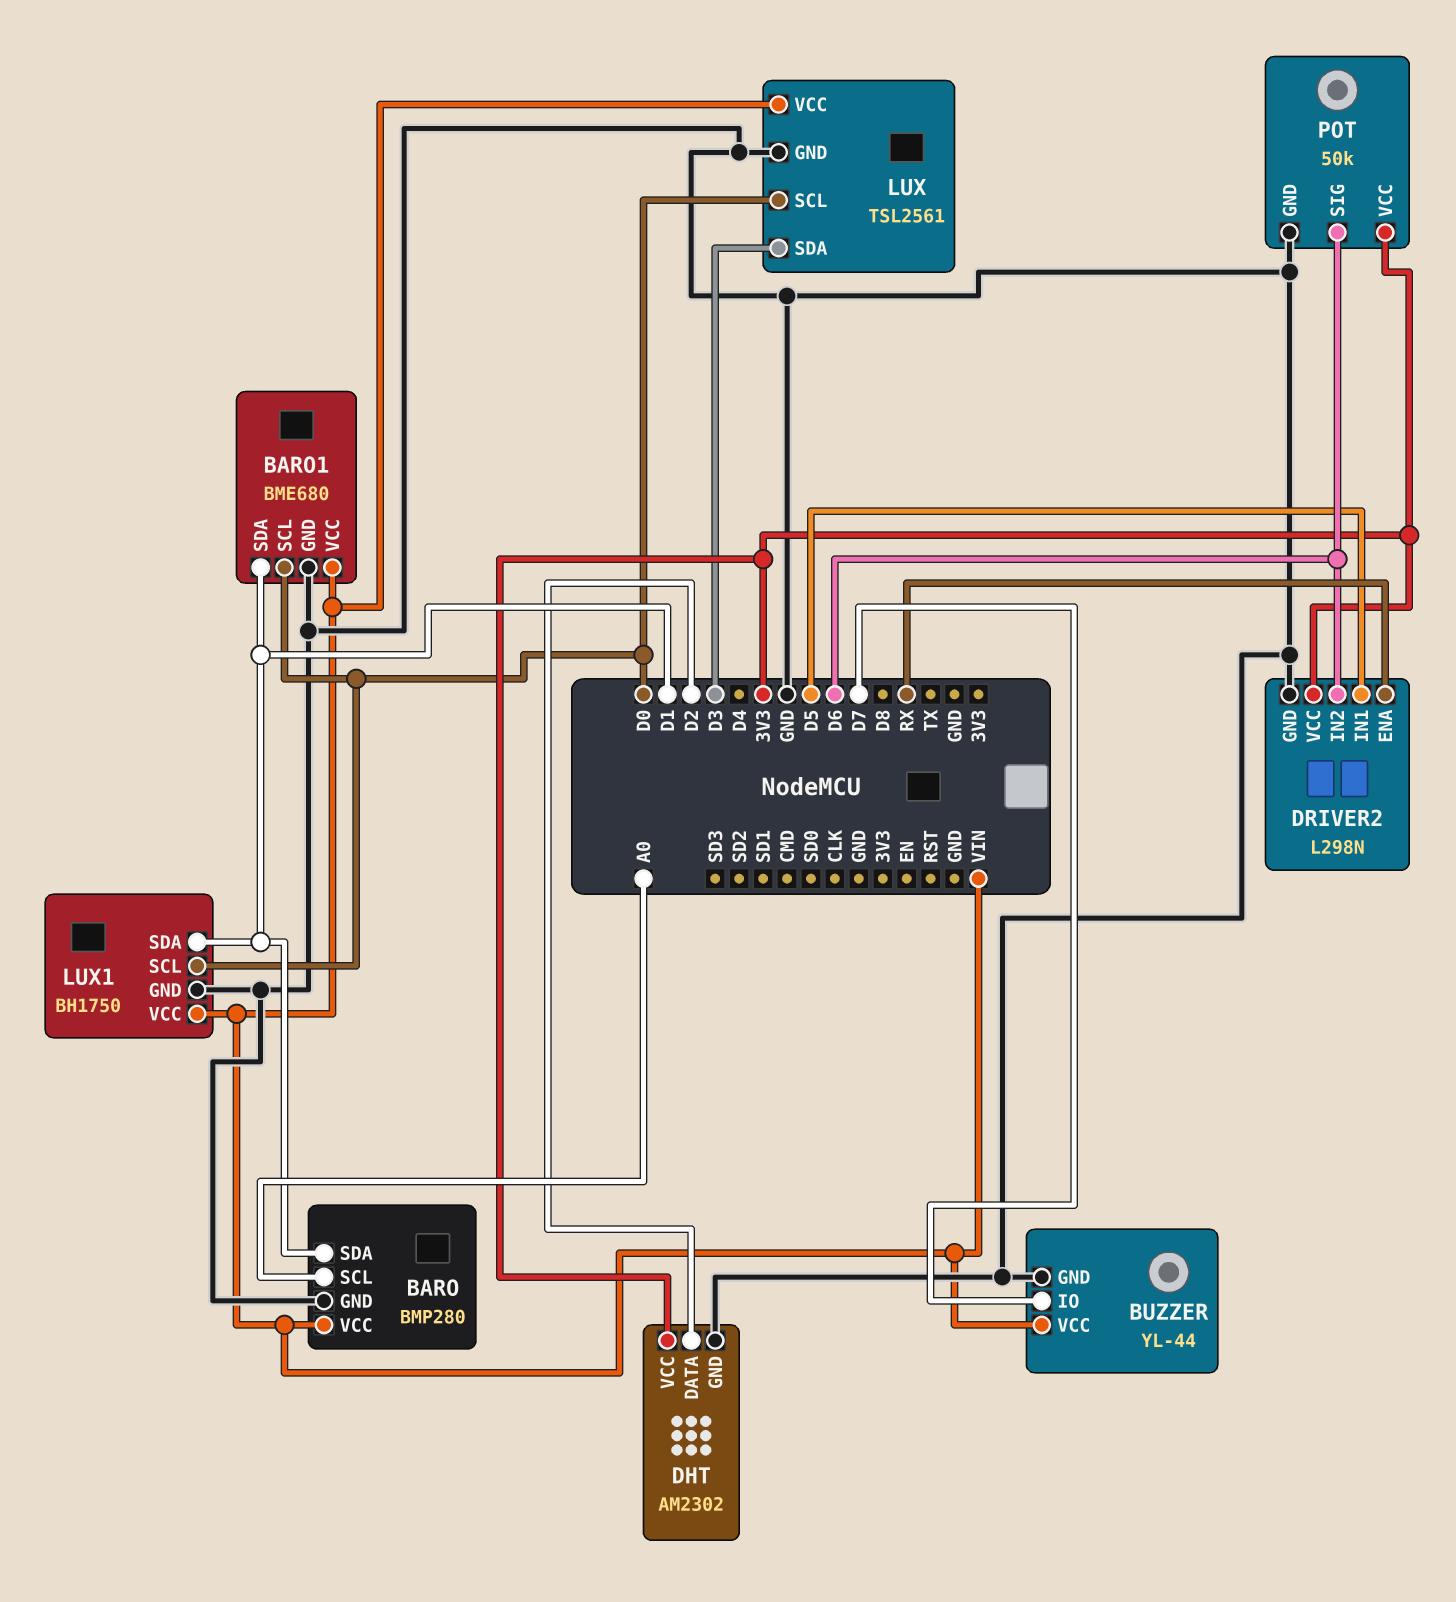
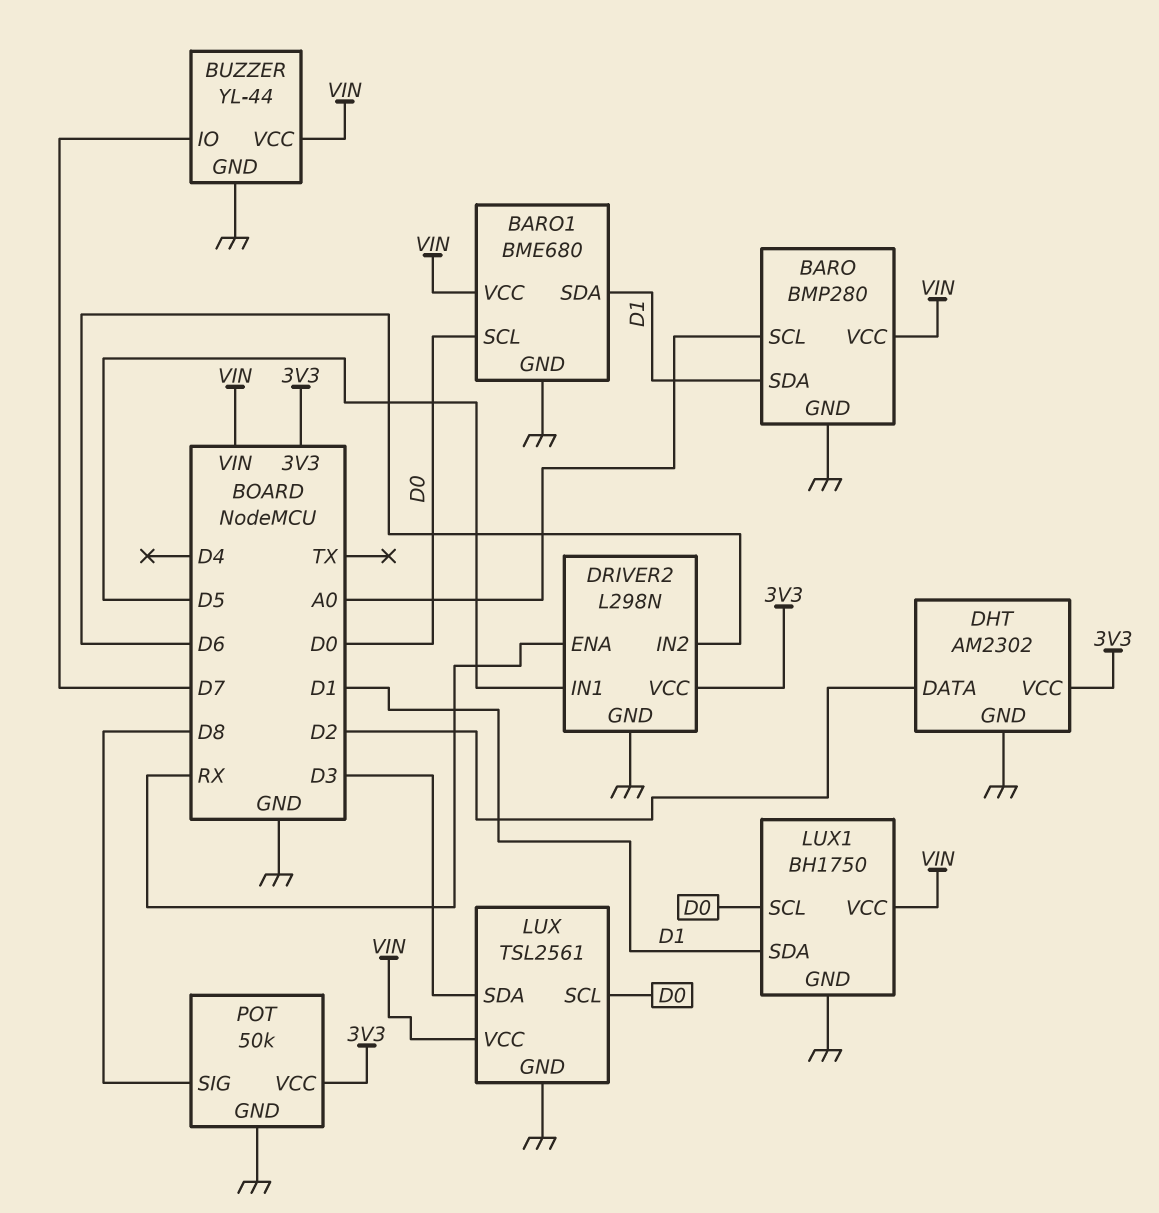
POT pin SIG: D6 -> D8

